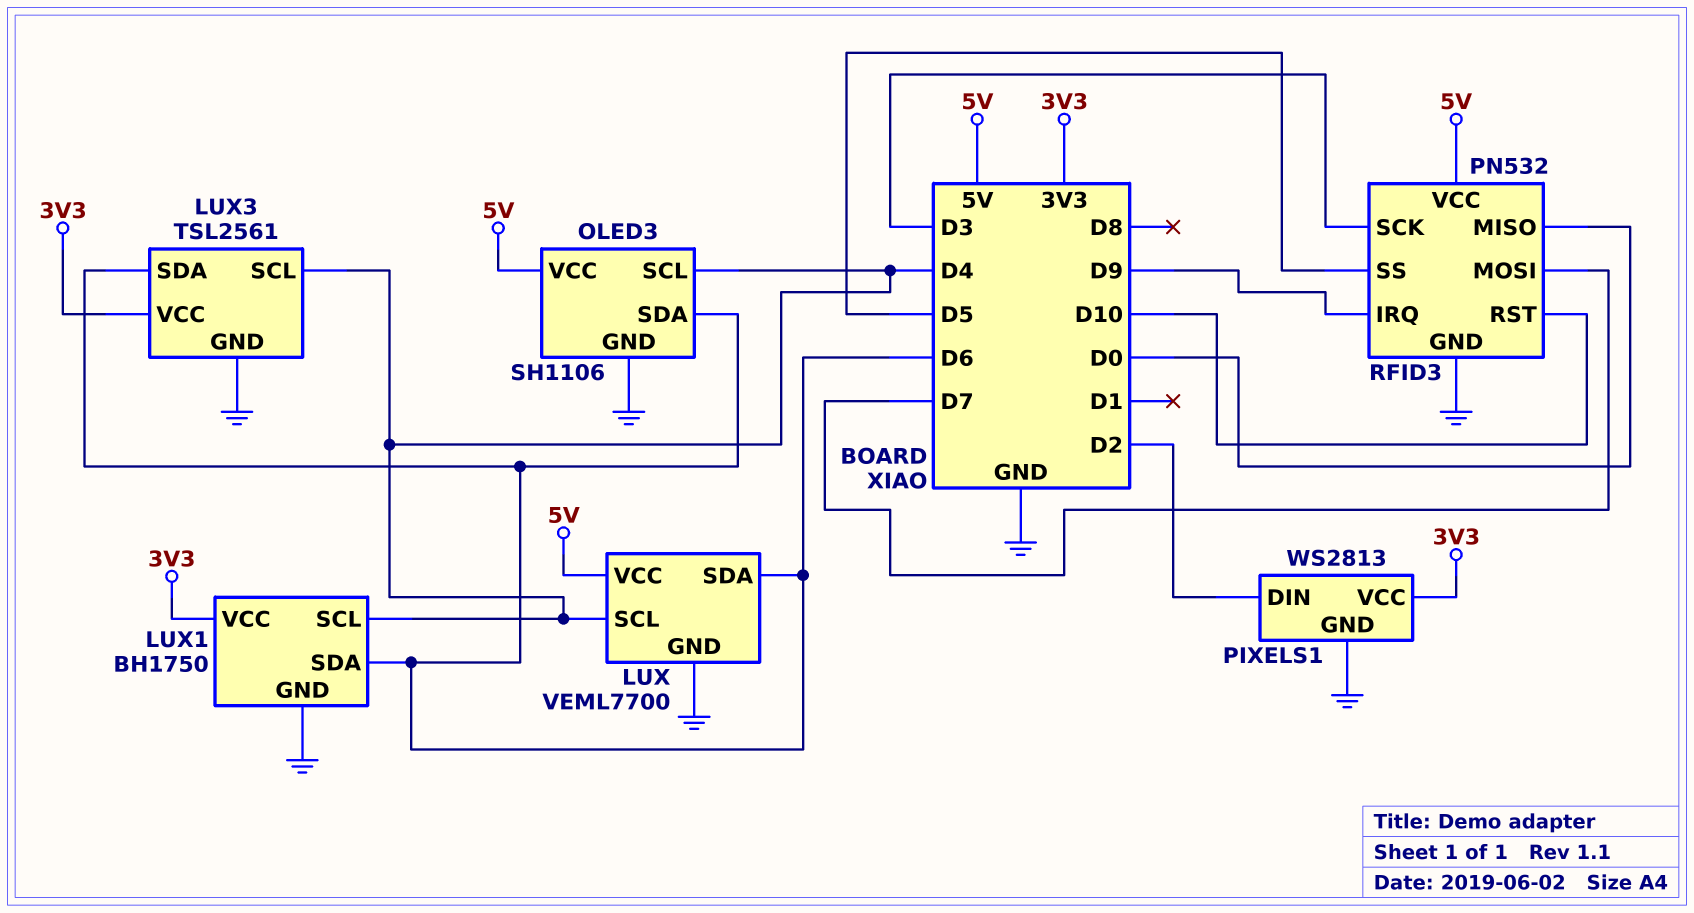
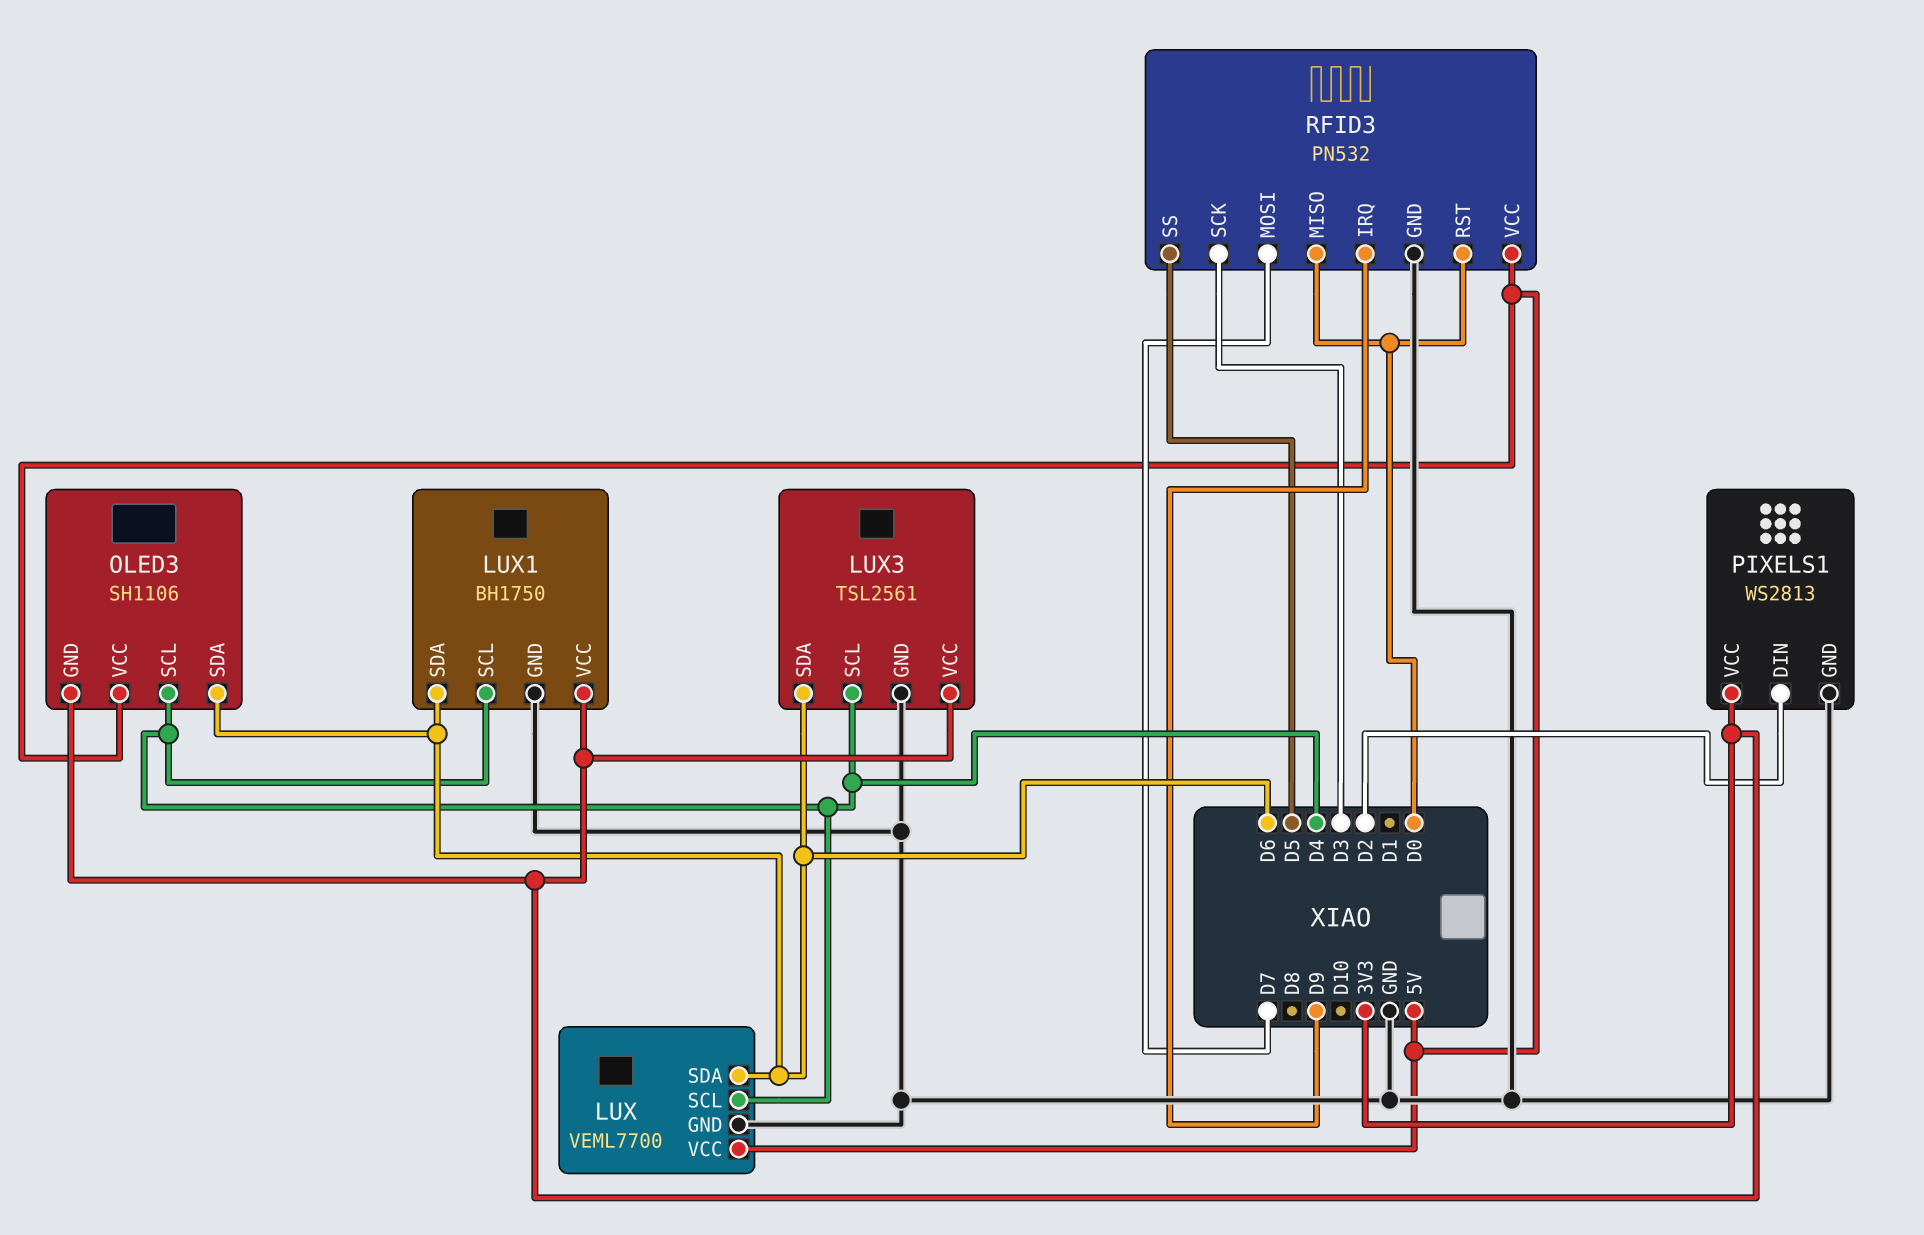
OLED3 pin GND: GND -> 3V3
RFID3 pin RST: D10 -> D0

